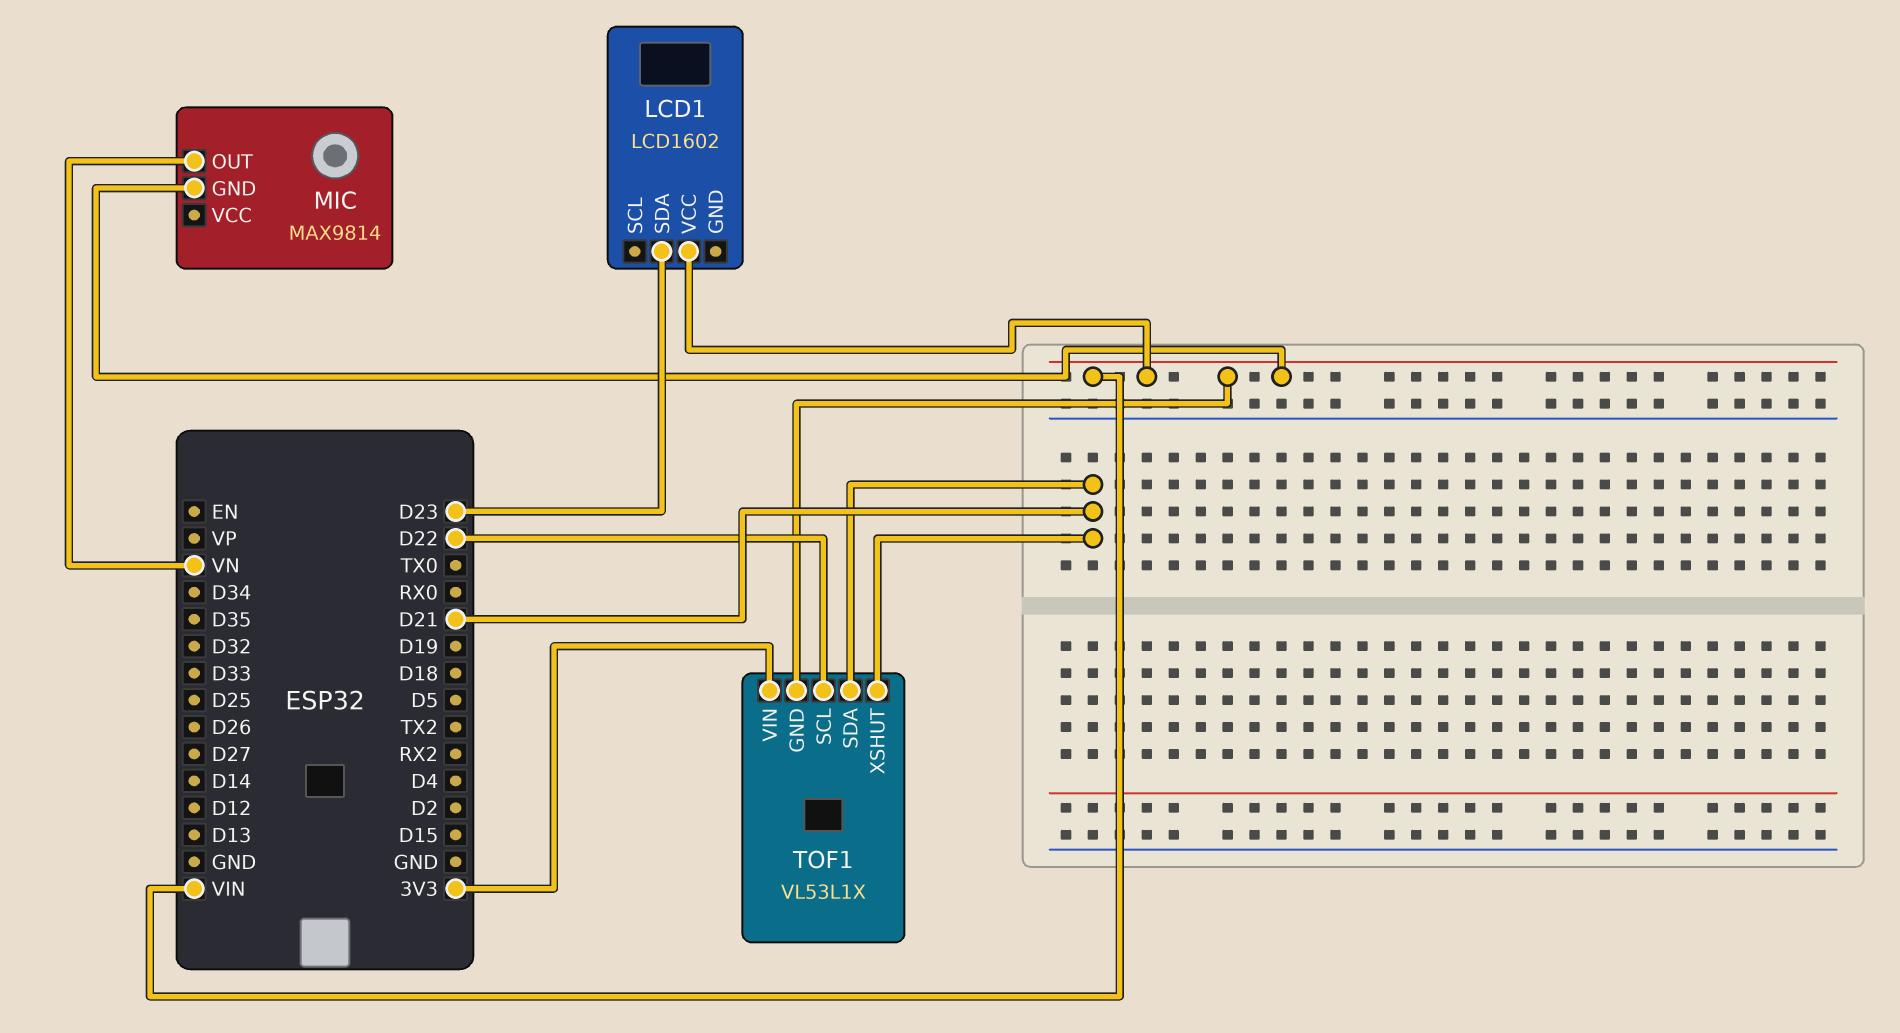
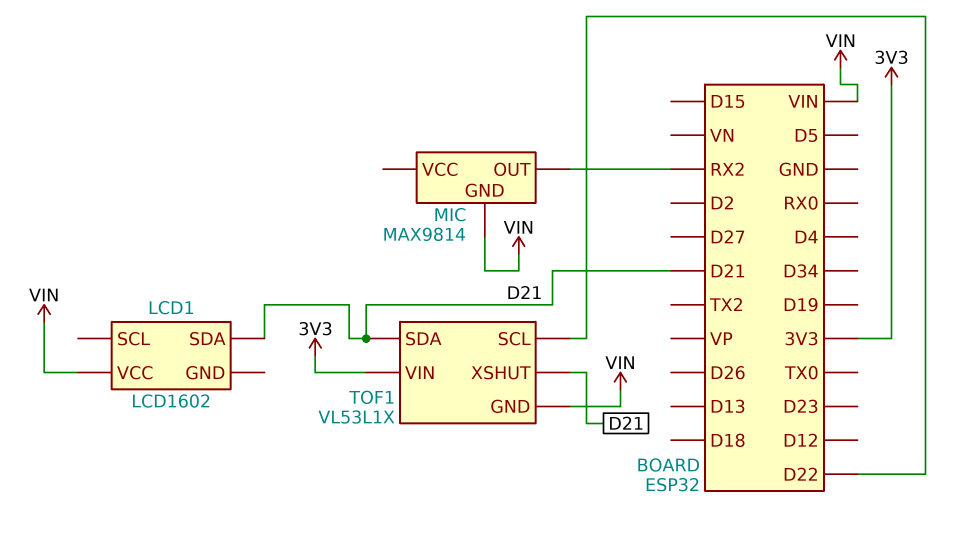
LCD1 pin SDA: D23 -> D21
MIC pin OUT: VN -> RX2

